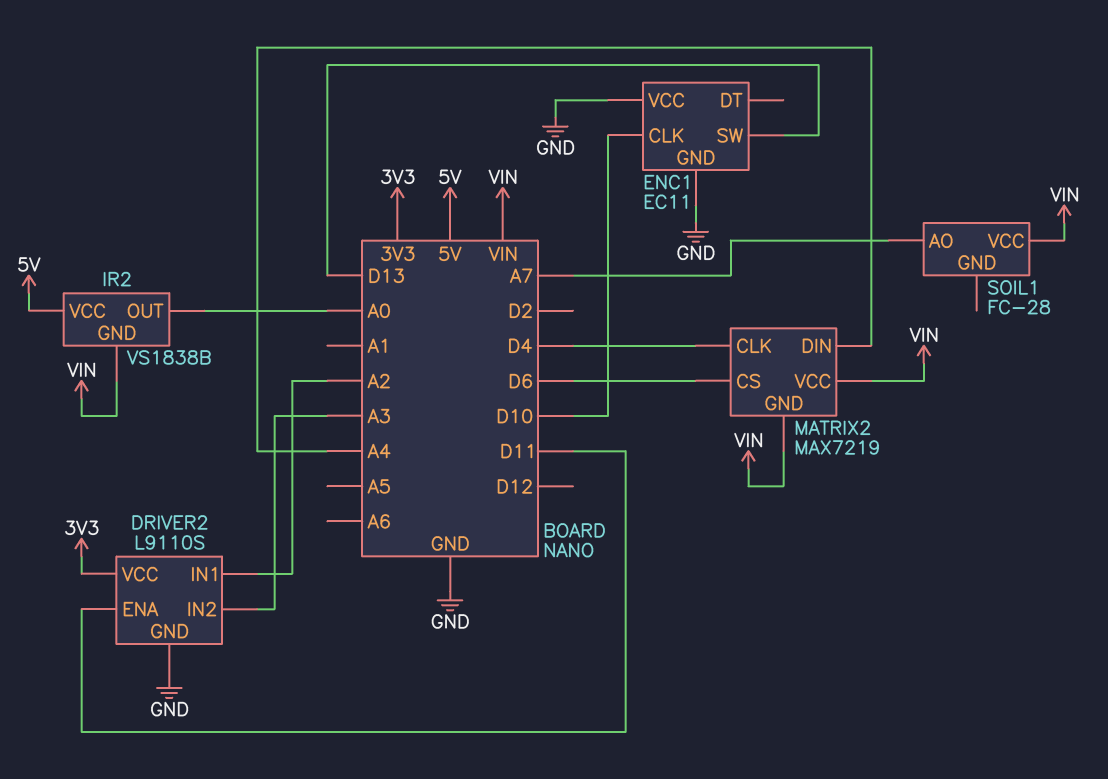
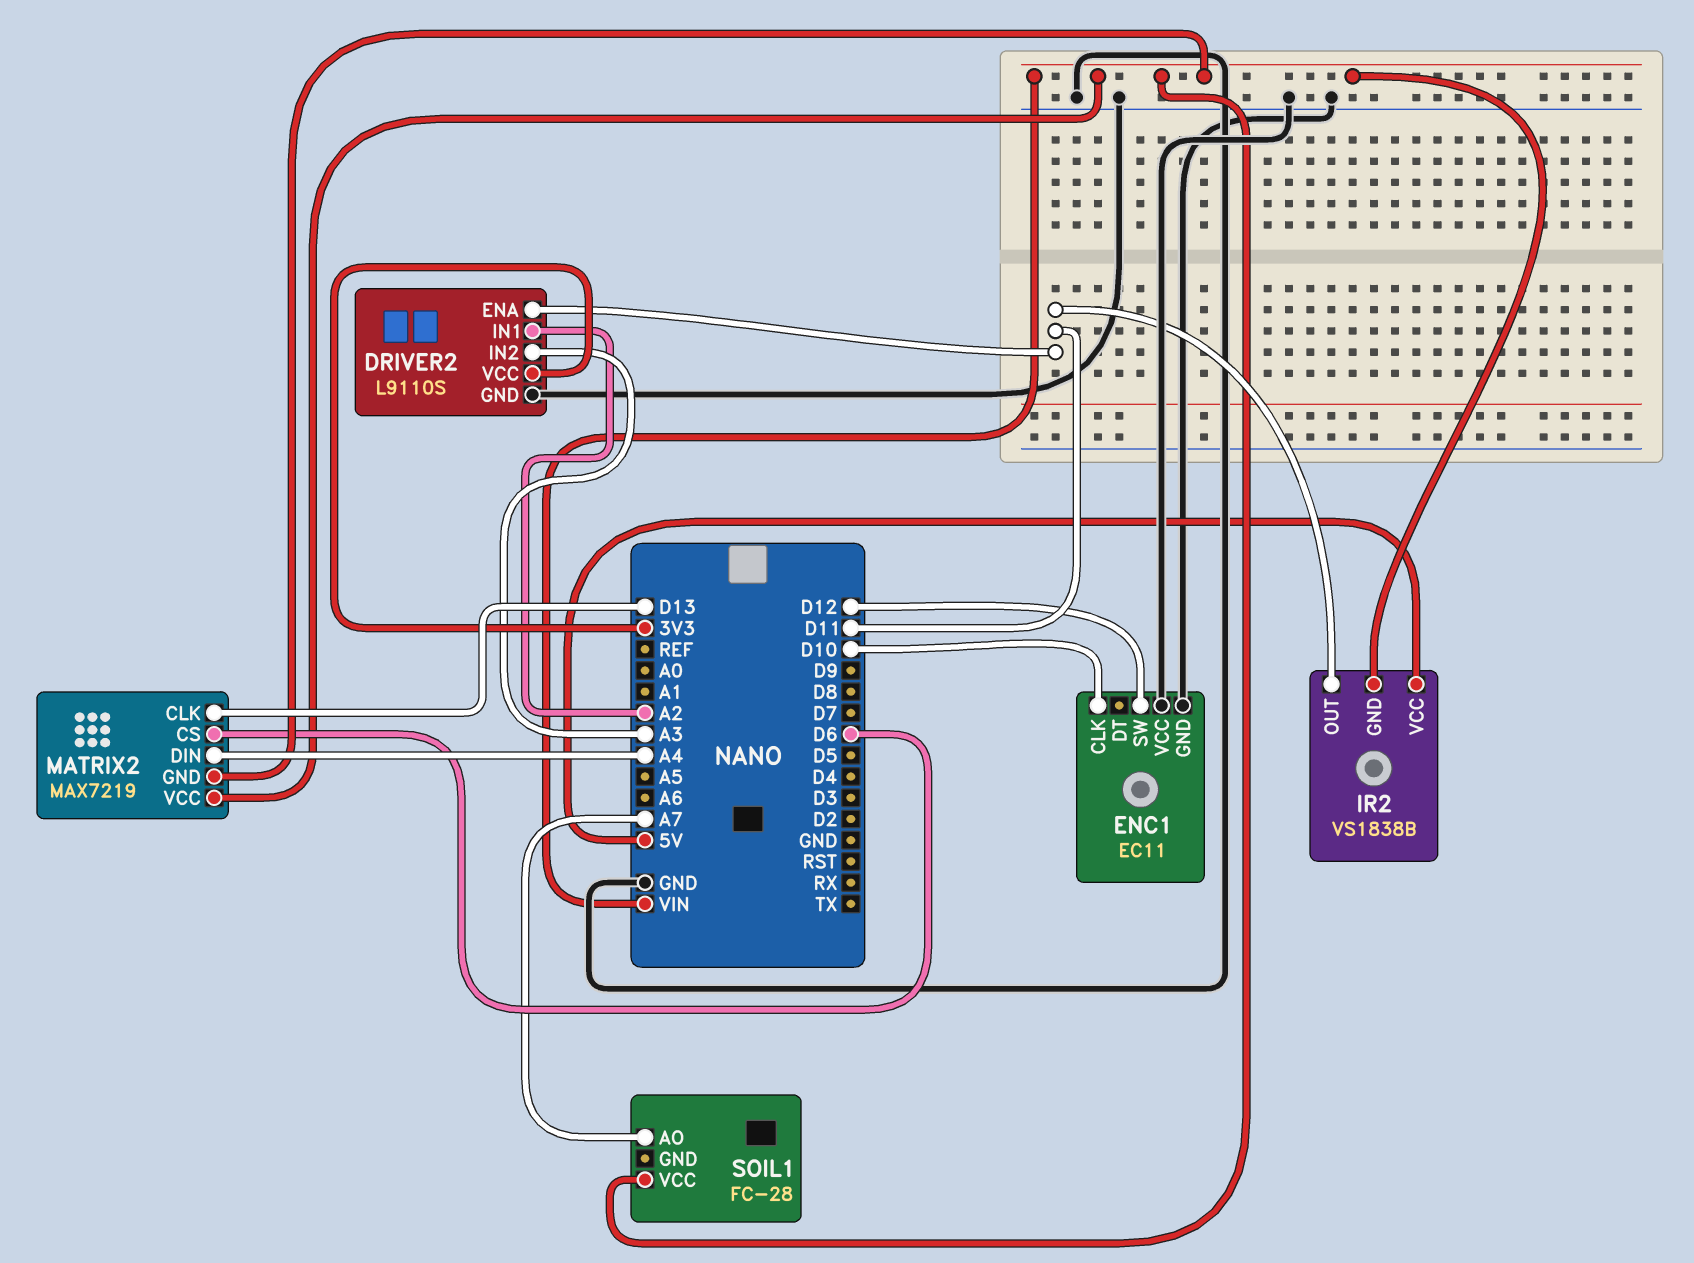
ENC1 pin SW: D13 -> D12
IR2 pin OUT: A0 -> D11
MATRIX2 pin CLK: D4 -> D13

